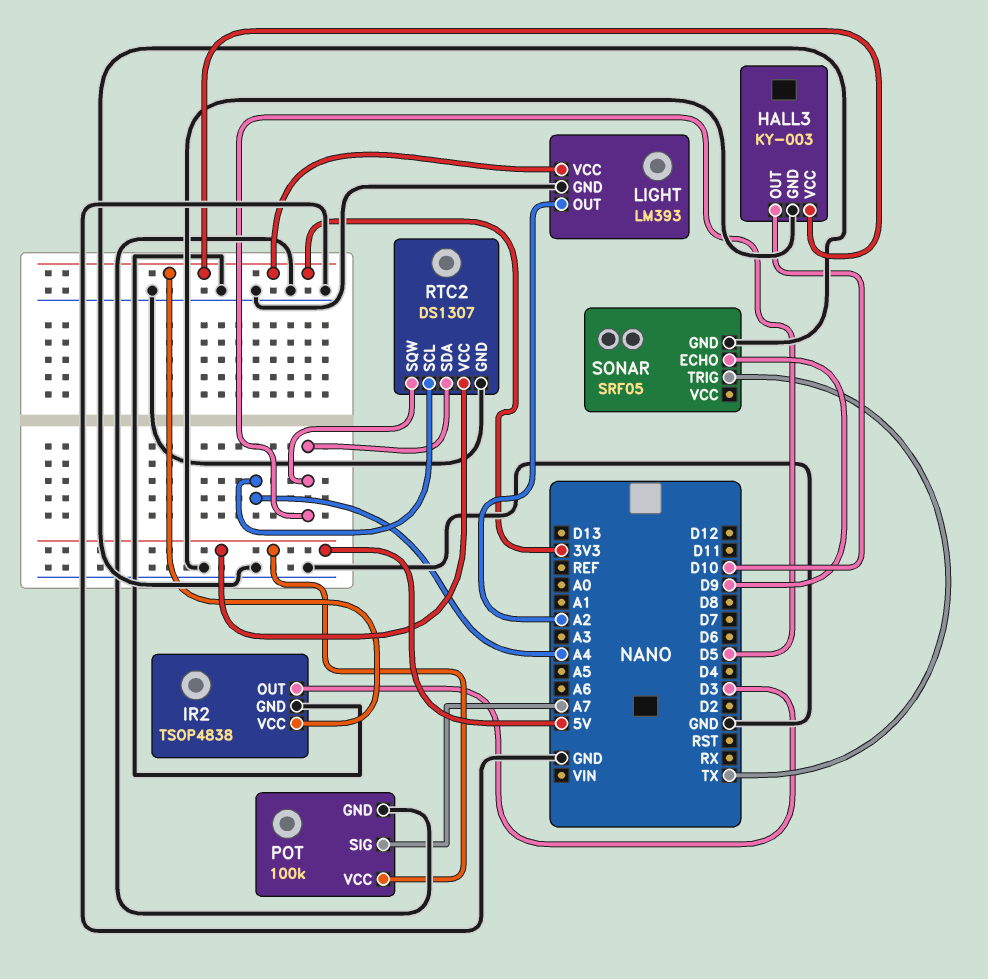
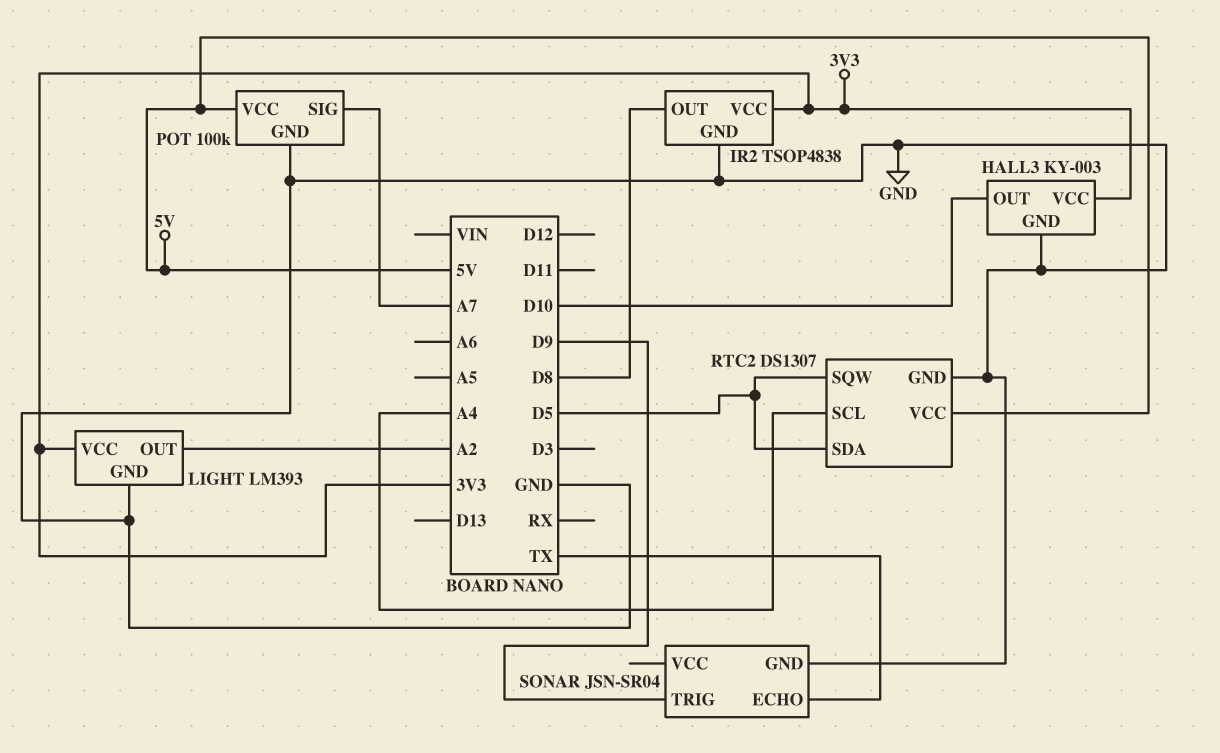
IR2 pin OUT: D3 -> D8
SONAR: SRF05 -> JSN-SR04
SONAR pin ECHO: D9 -> TX
SONAR pin TRIG: TX -> D9

